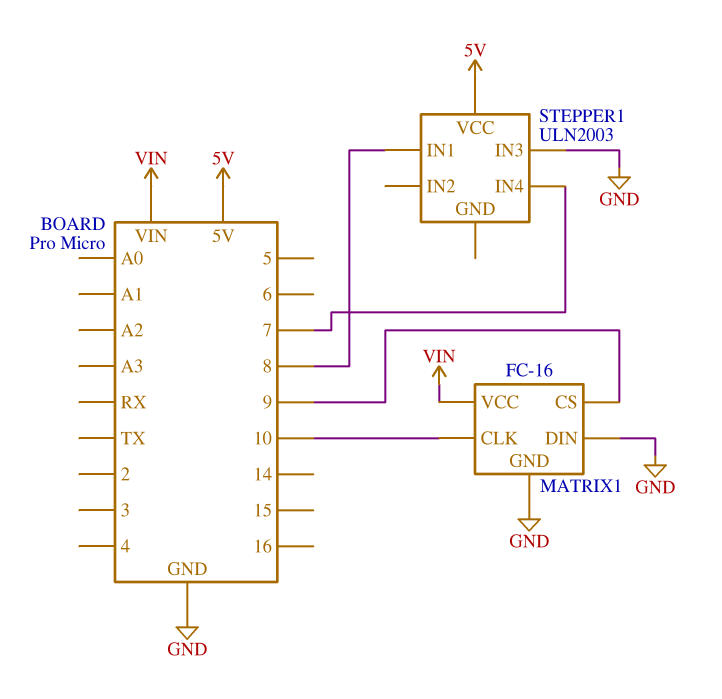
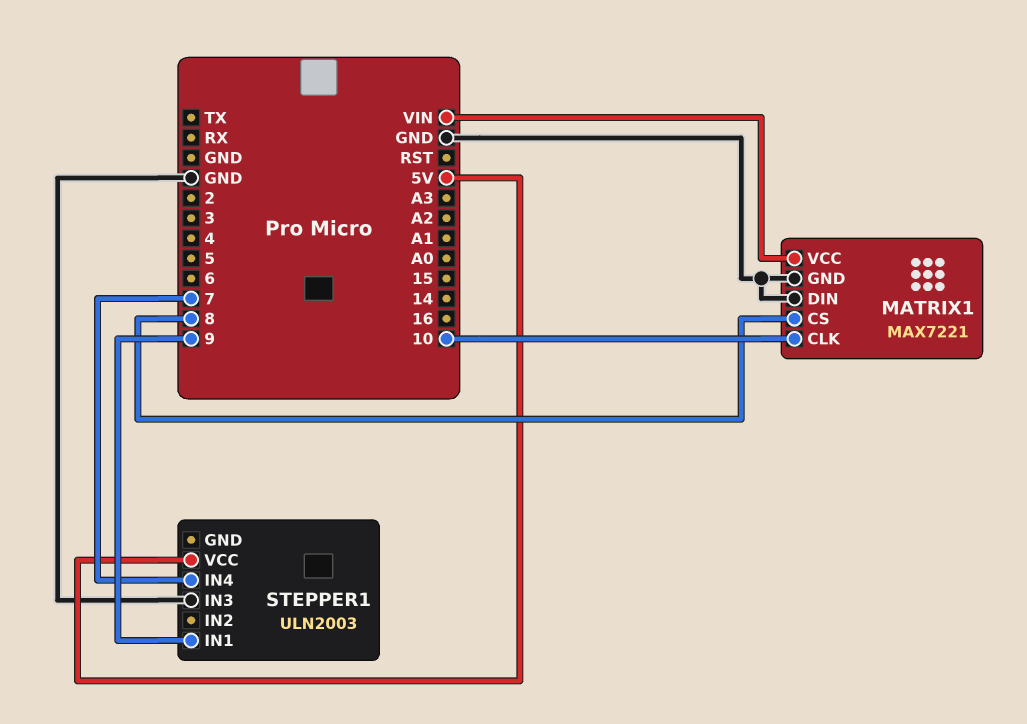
MATRIX1: FC-16 -> MAX7221
MATRIX1 pin CS: 9 -> 8
STEPPER1 pin IN1: 8 -> 9

